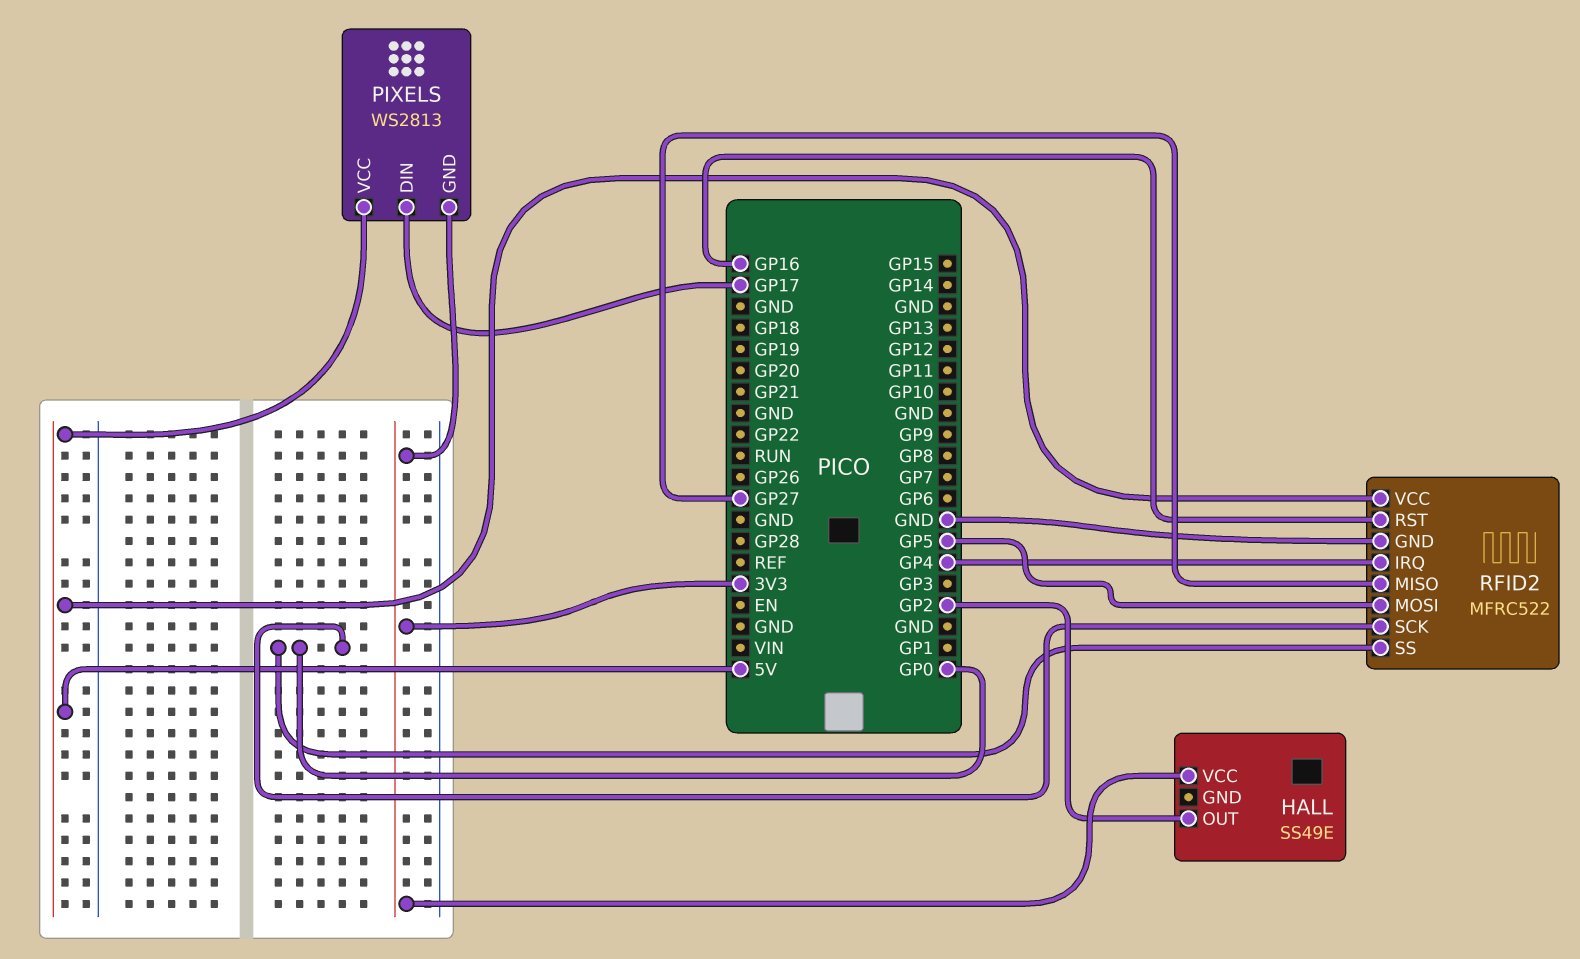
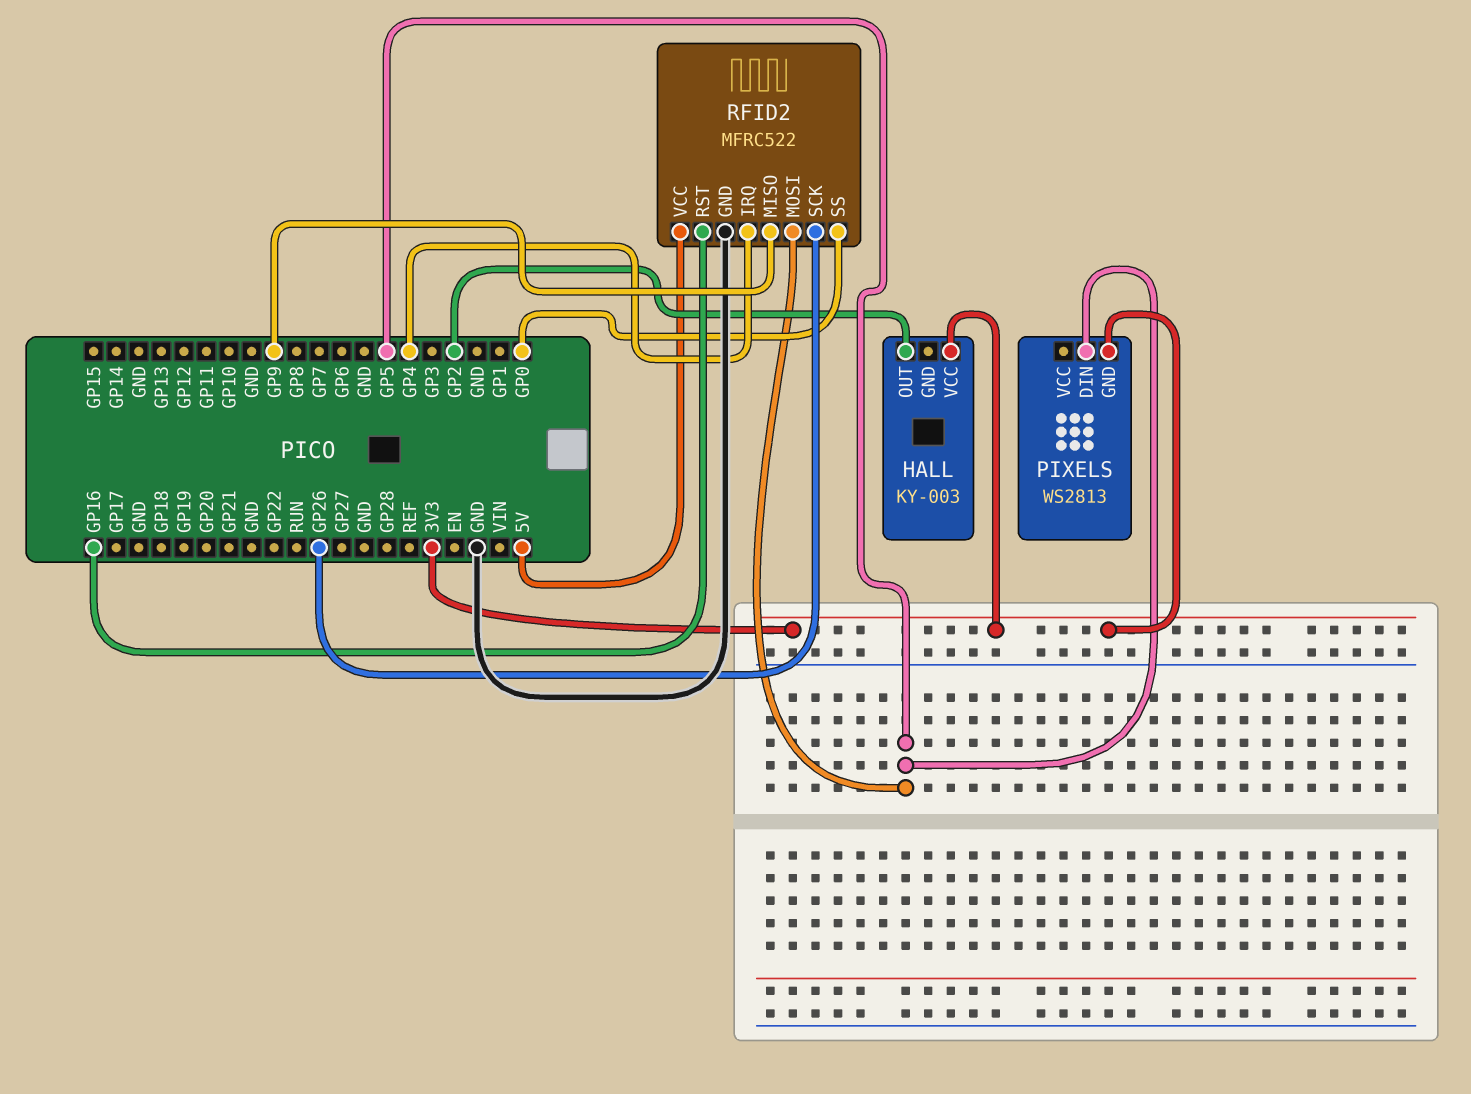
HALL: SS49E -> KY-003
PIXELS pin DIN: GP17 -> GP5
PIXELS pin VCC: 5V -> none
RFID2 pin MISO: GP27 -> GP9
RFID2 pin SCK: GP0 -> GP26

